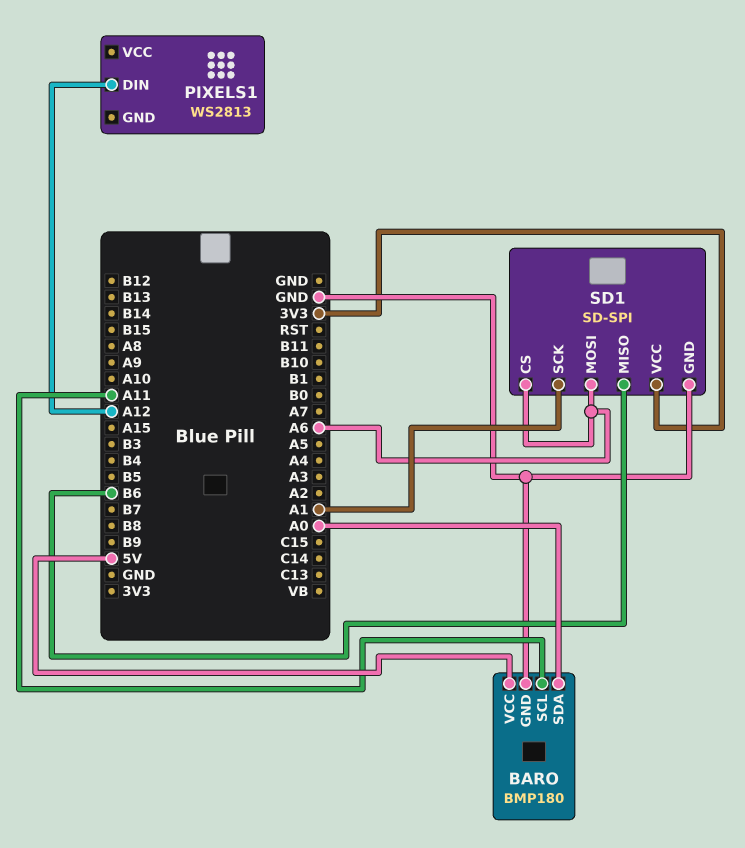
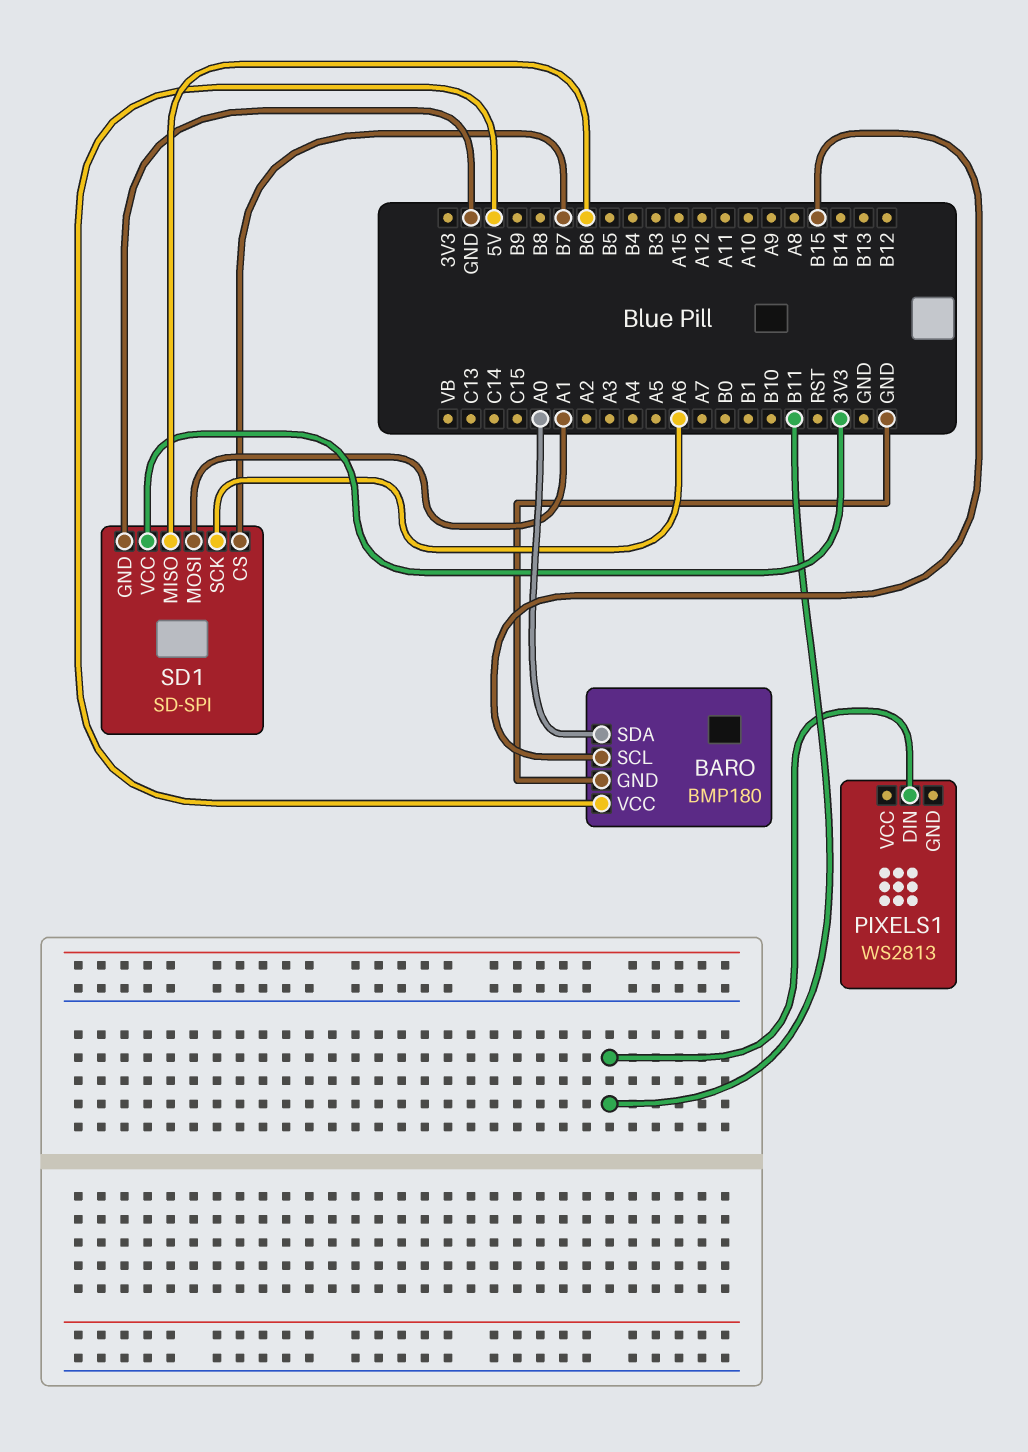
BARO pin SCL: A11 -> B15
PIXELS1 pin DIN: A12 -> B11
SD1 pin CS: A6 -> B7
SD1 pin MOSI: A6 -> A1
SD1 pin SCK: A1 -> A6

